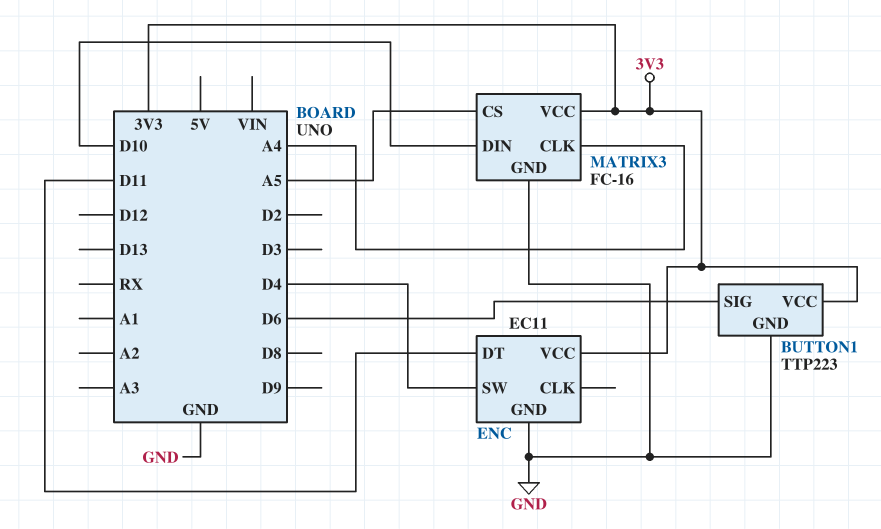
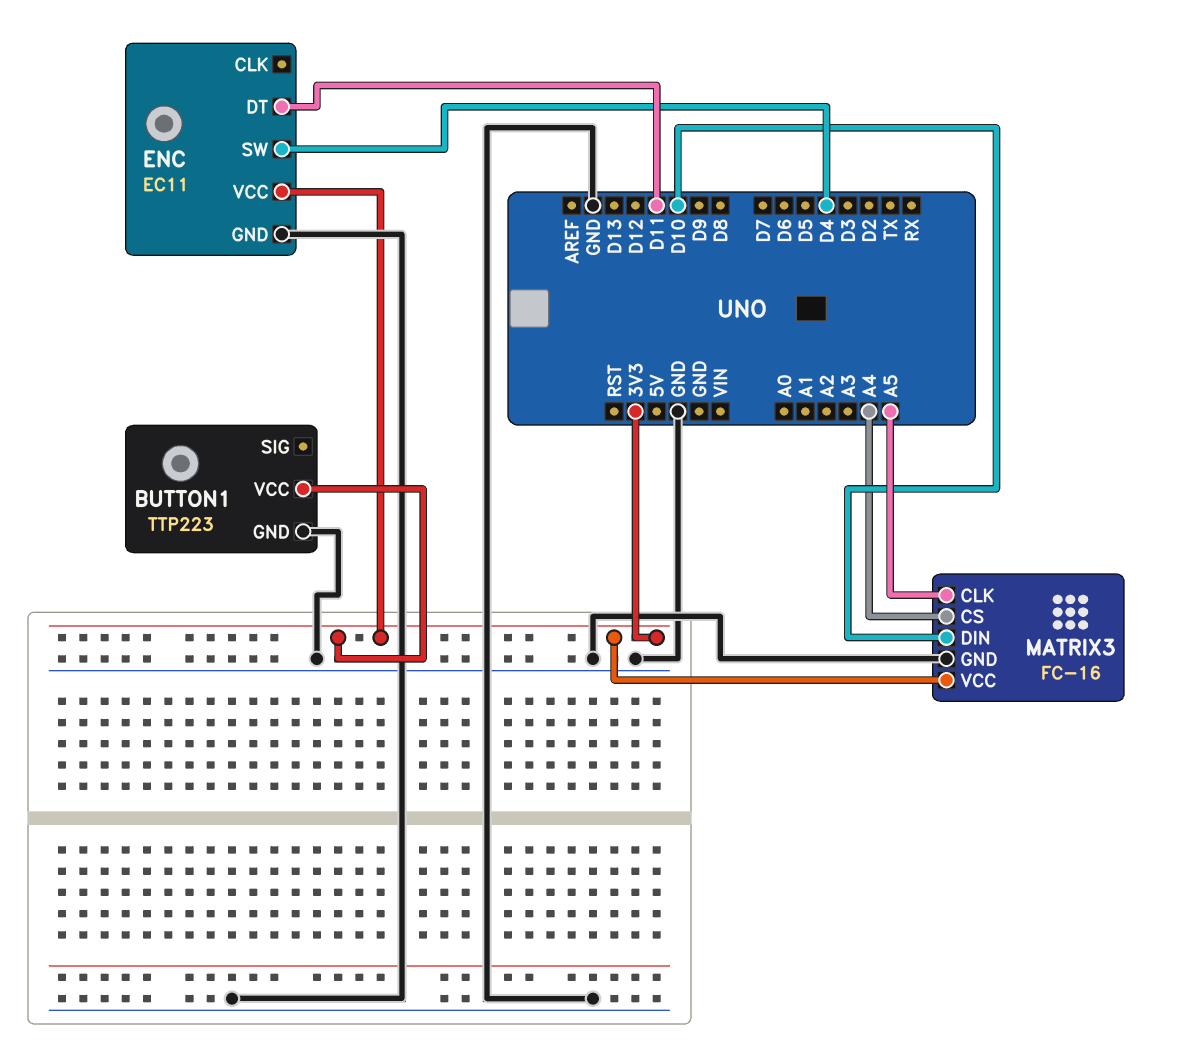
BUTTON1 pin SIG: D6 -> none
MATRIX3 pin CLK: A4 -> A5
MATRIX3 pin CS: A5 -> A4

